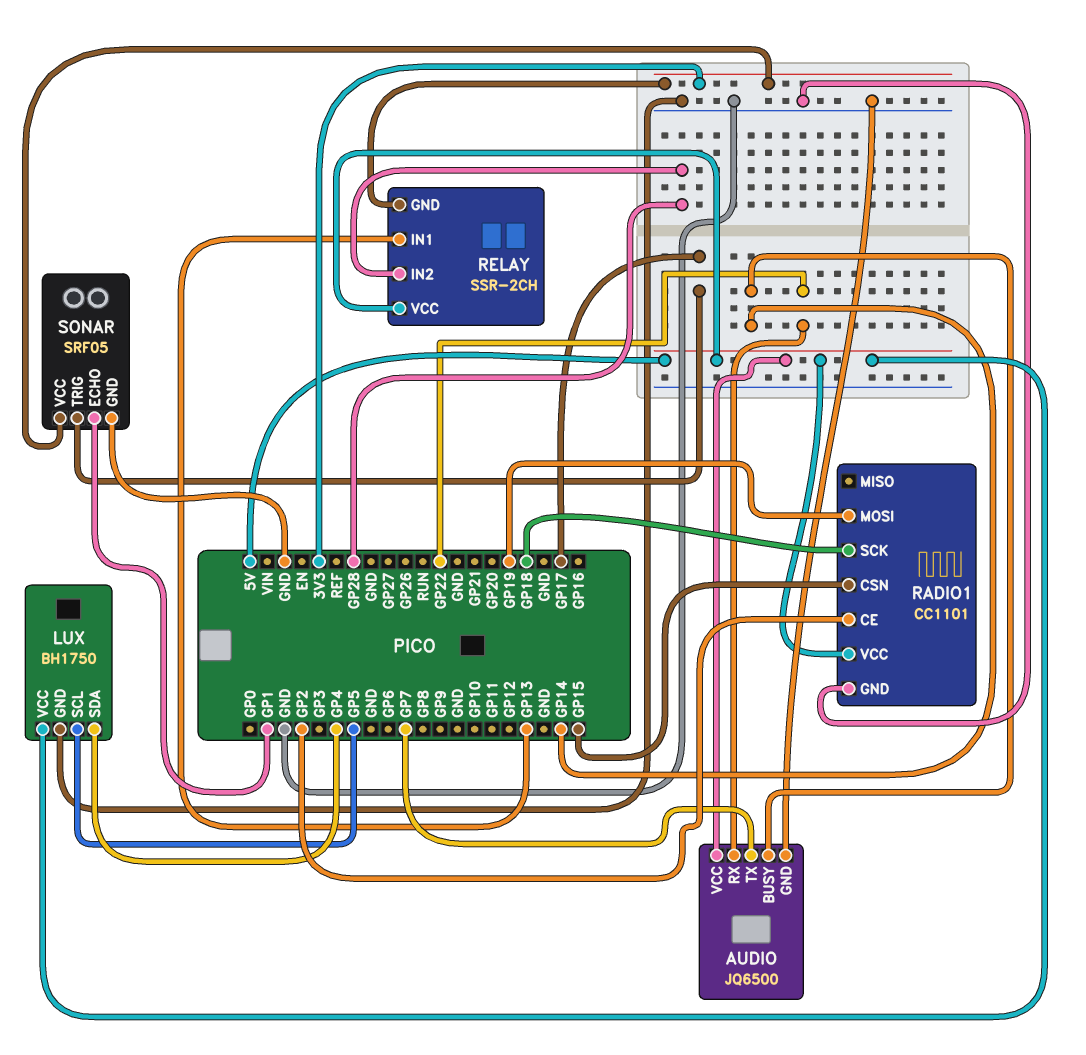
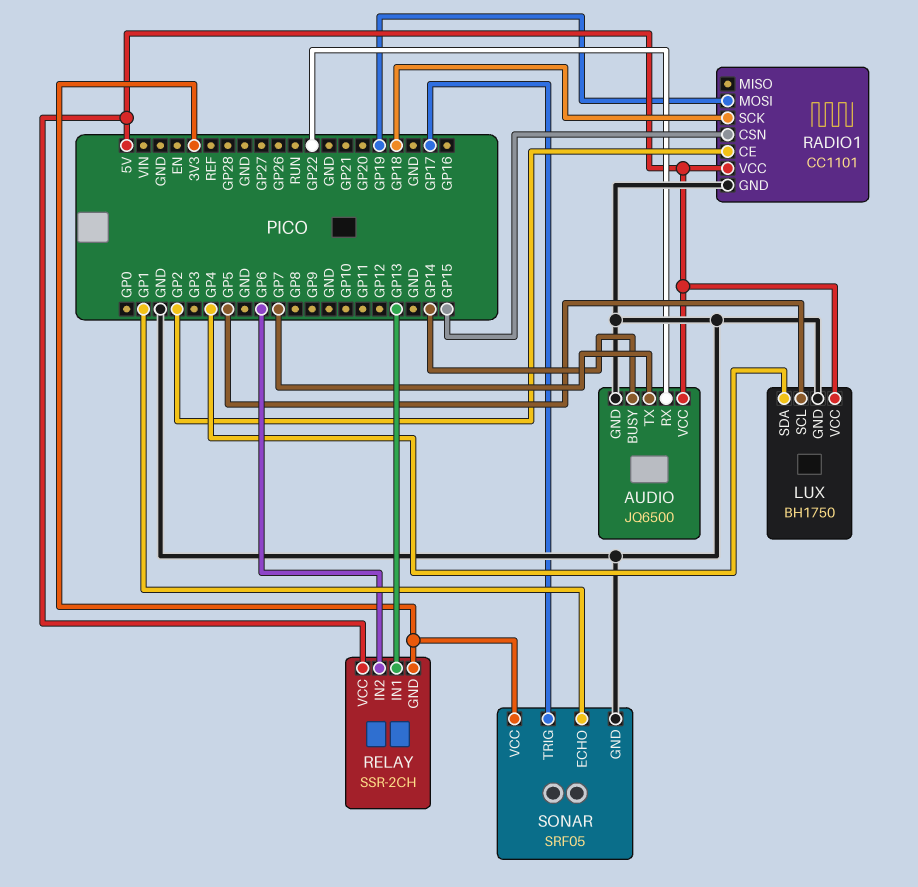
RELAY pin IN2: GP28 -> GP6

